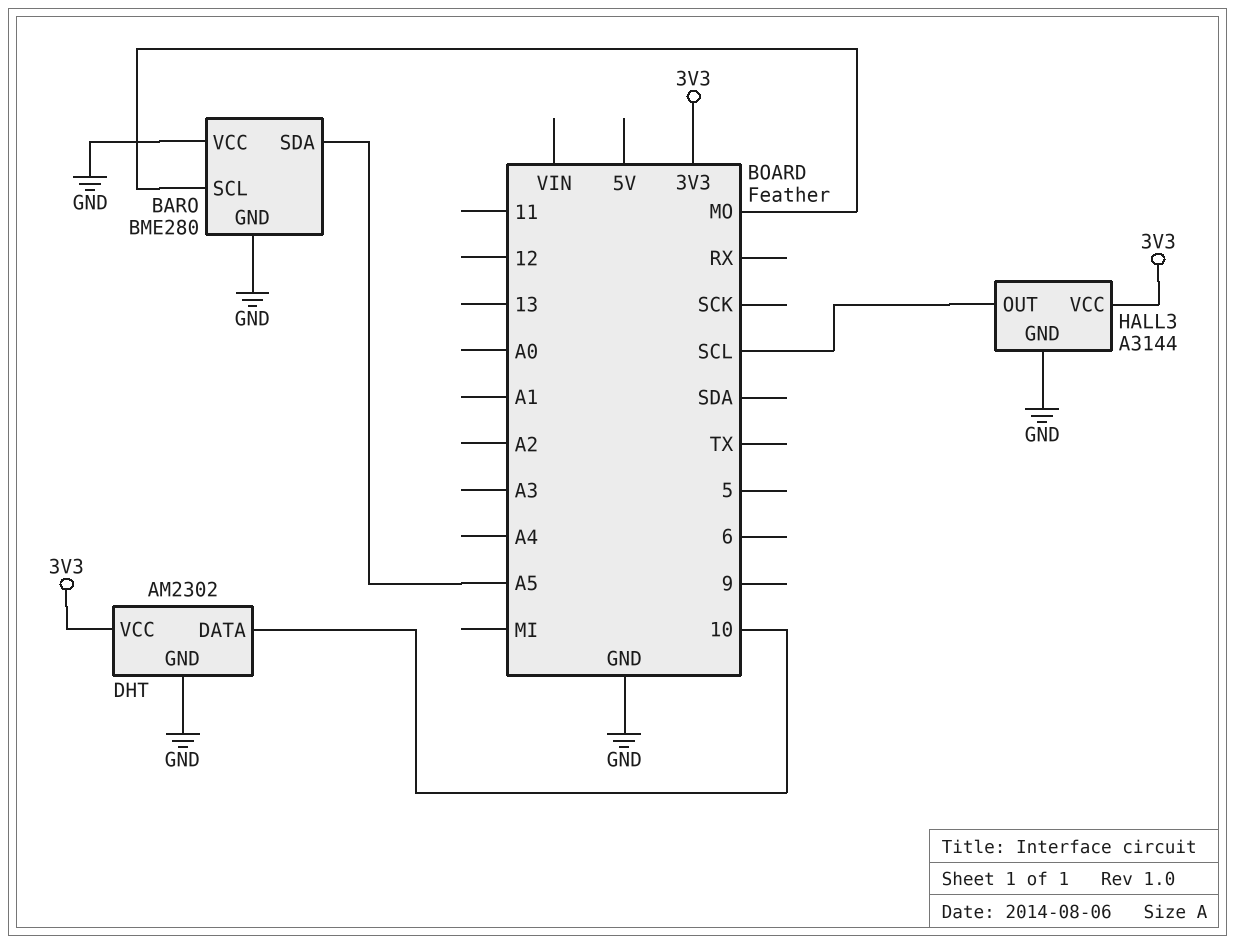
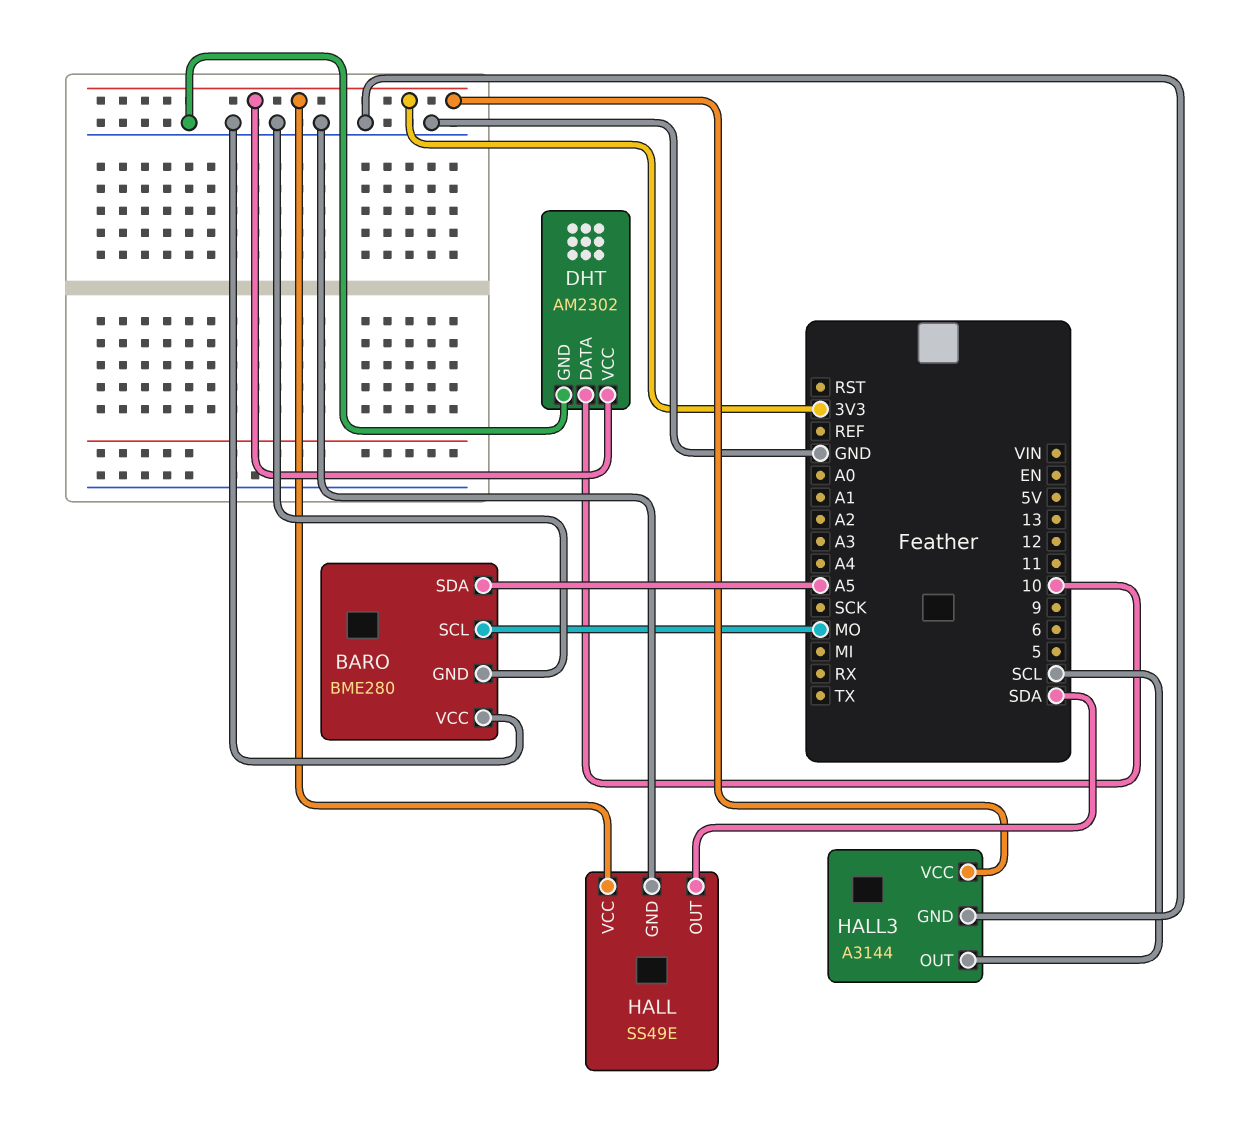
HALL: none -> SS49E
HALL pin GND: none -> GND
HALL pin OUT: none -> SDA
HALL pin VCC: none -> 3V3

